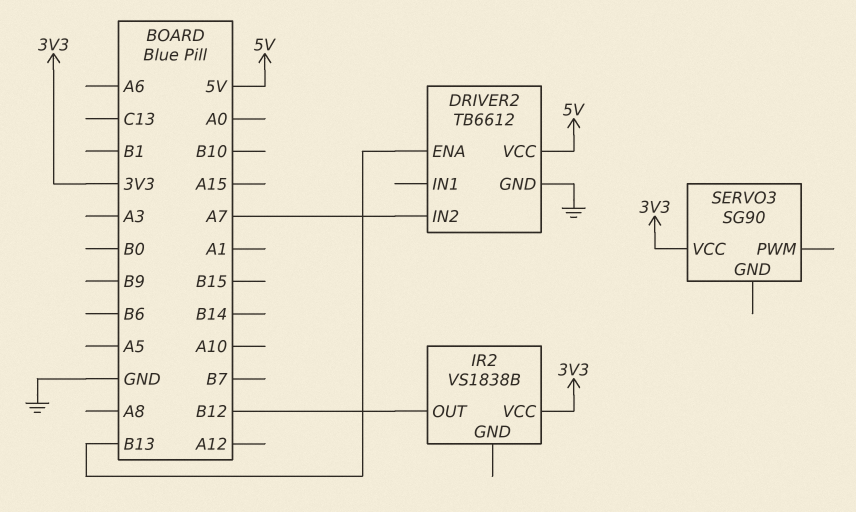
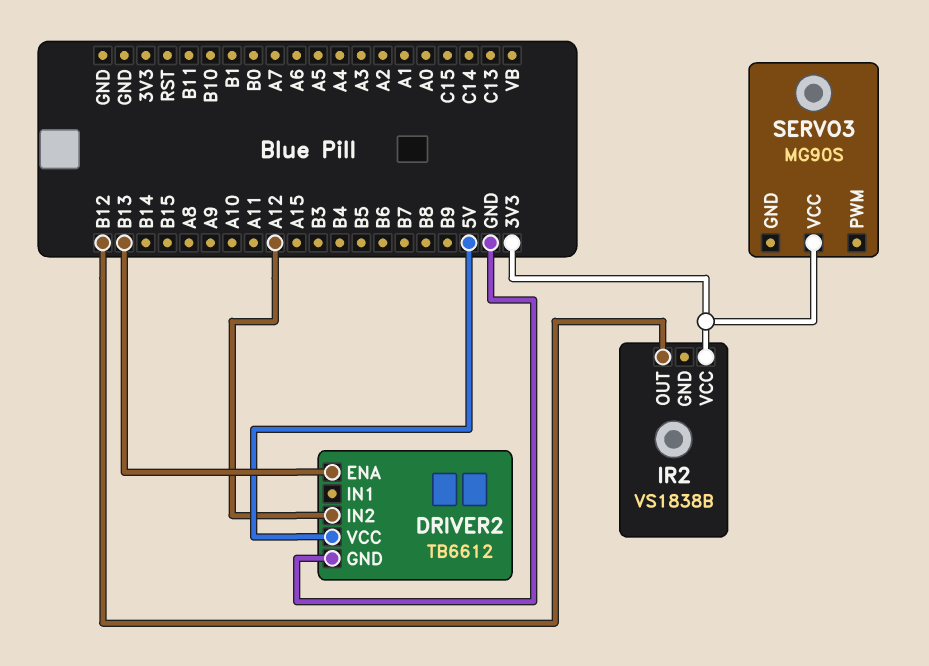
DRIVER2 pin IN2: A7 -> A12
SERVO3: SG90 -> MG90S

